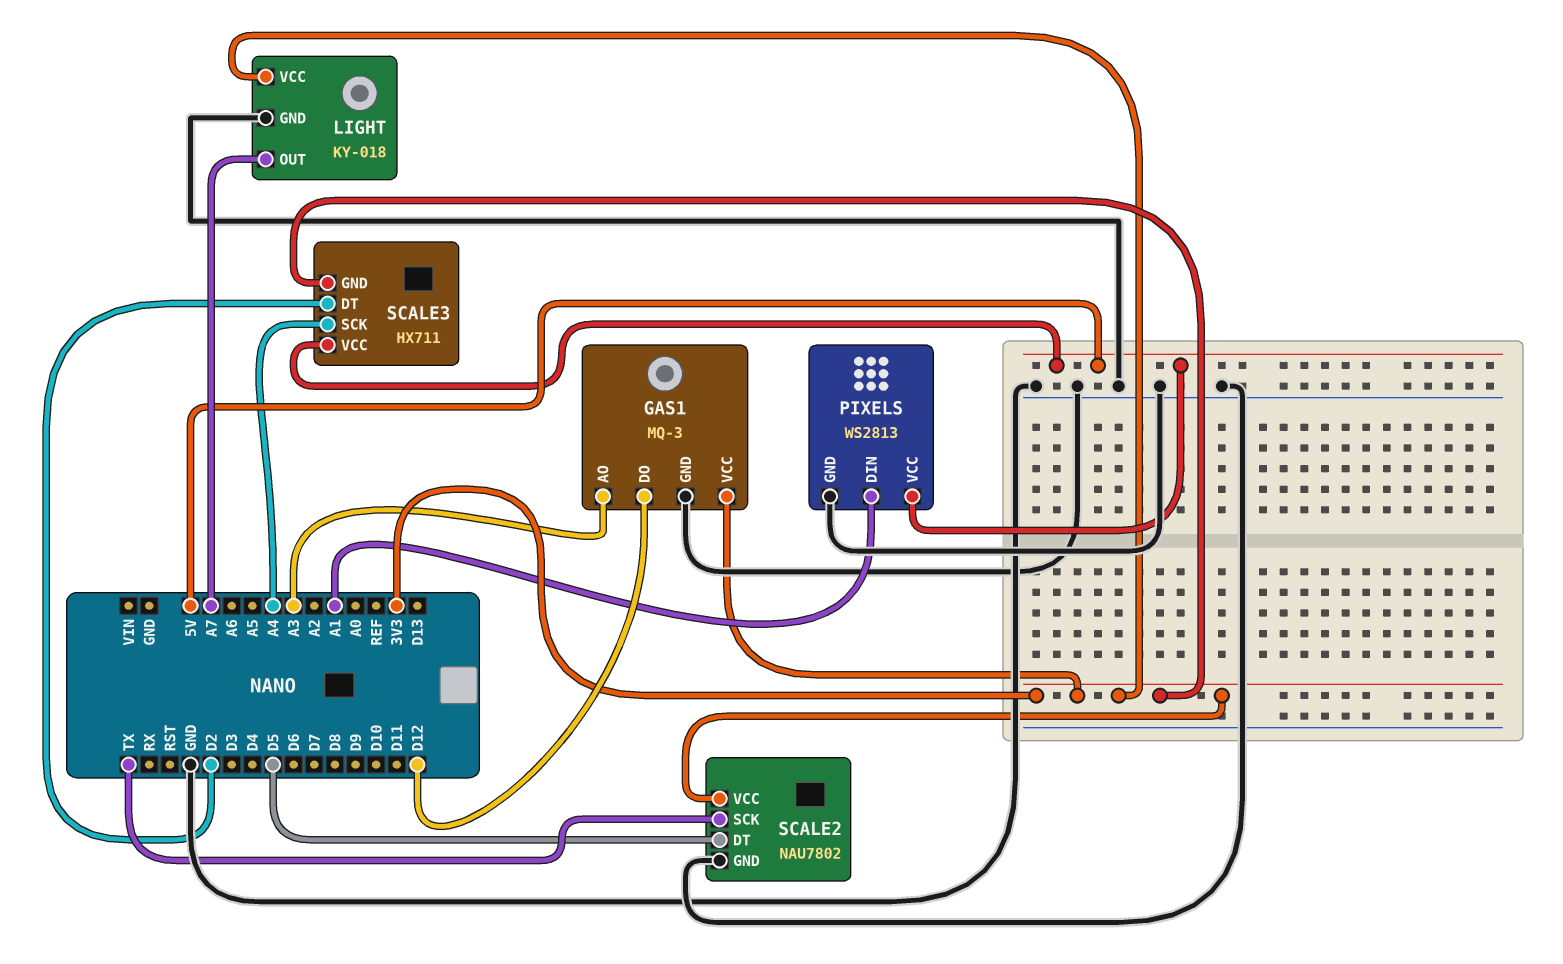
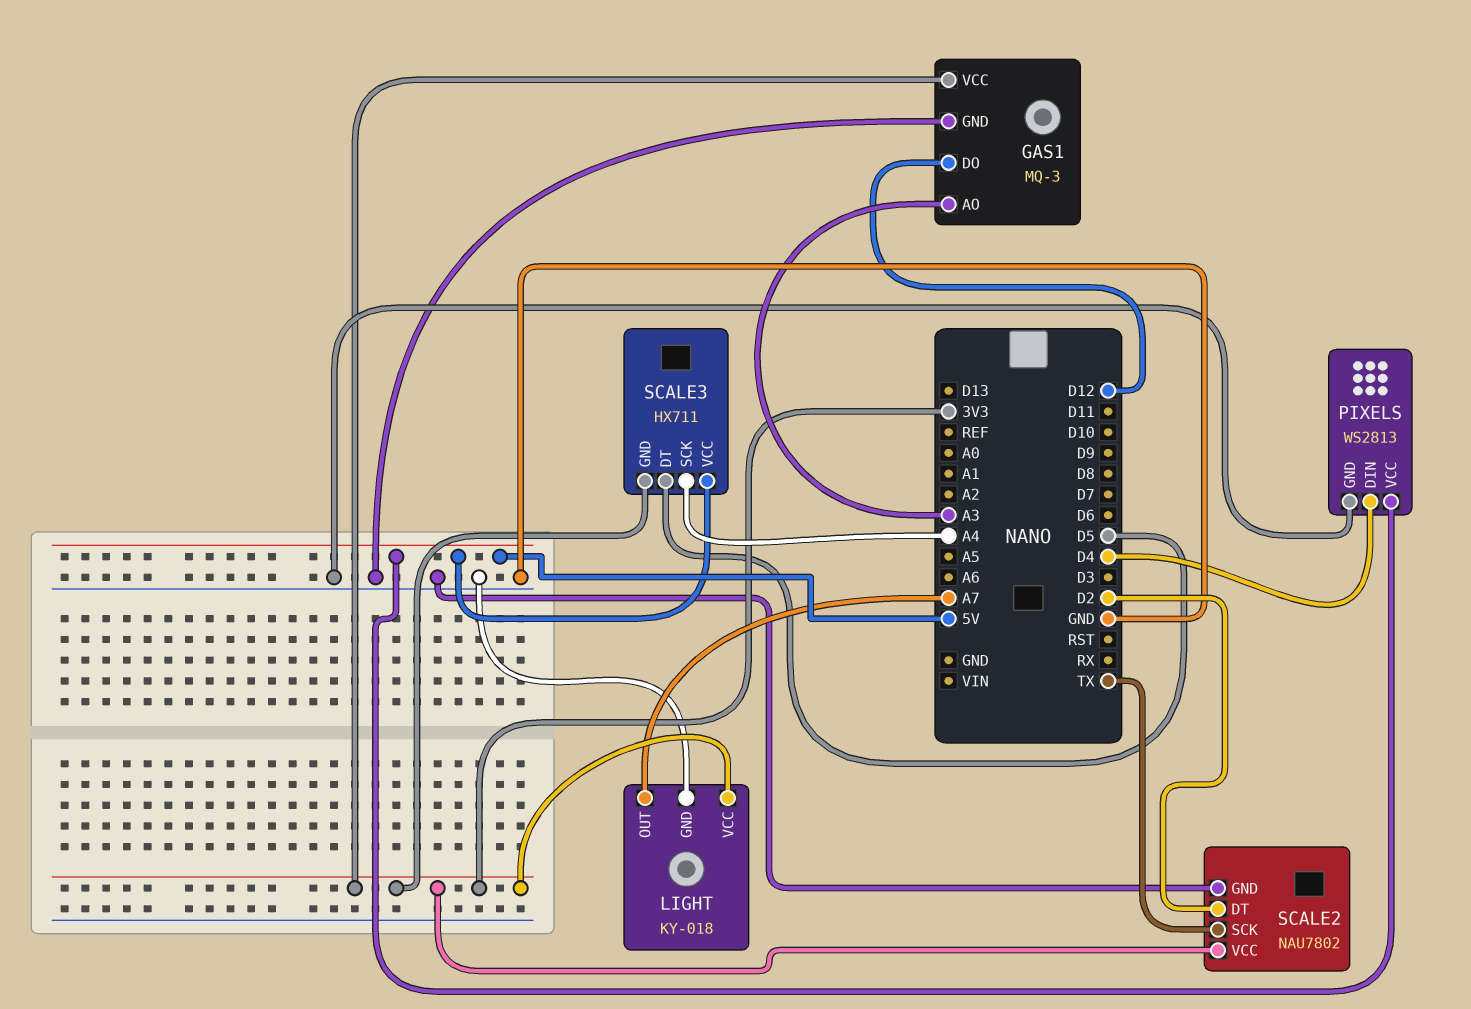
PIXELS pin DIN: A1 -> D4
SCALE2 pin DT: D5 -> D2
SCALE3 pin DT: D2 -> D5

